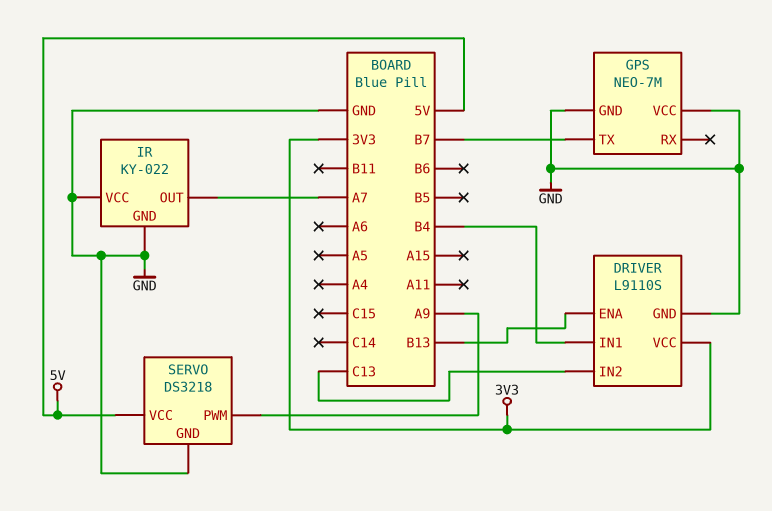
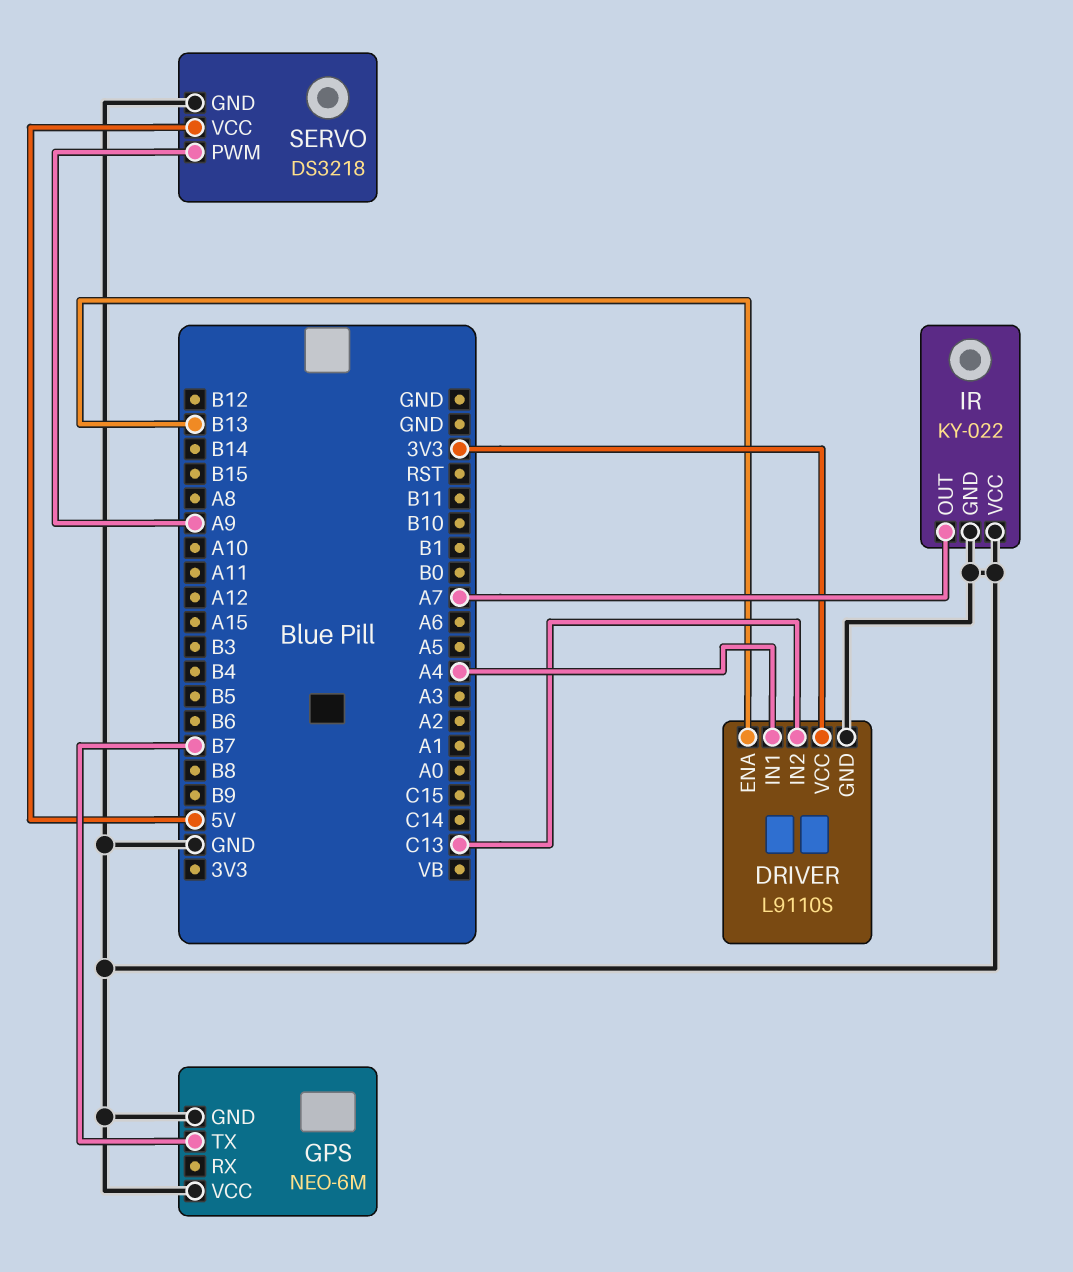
DRIVER pin IN1: B4 -> A4
GPS: NEO-7M -> NEO-6M

